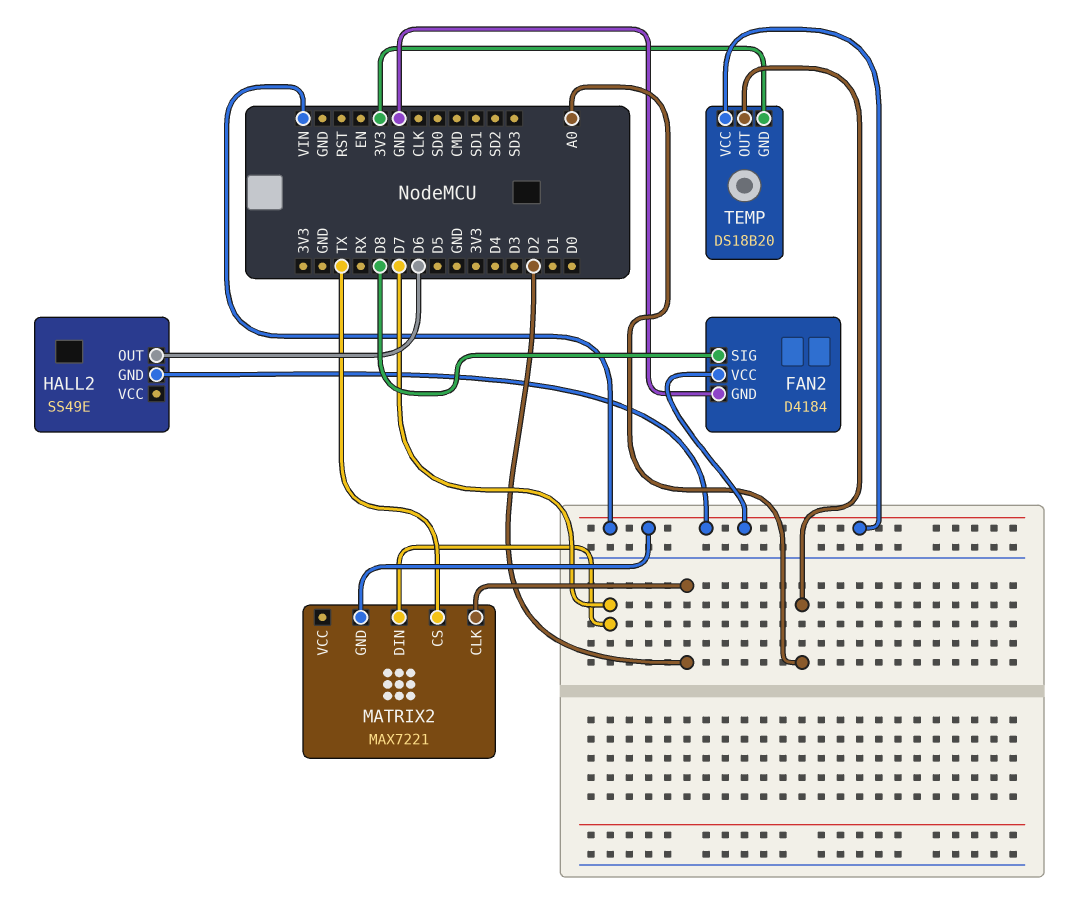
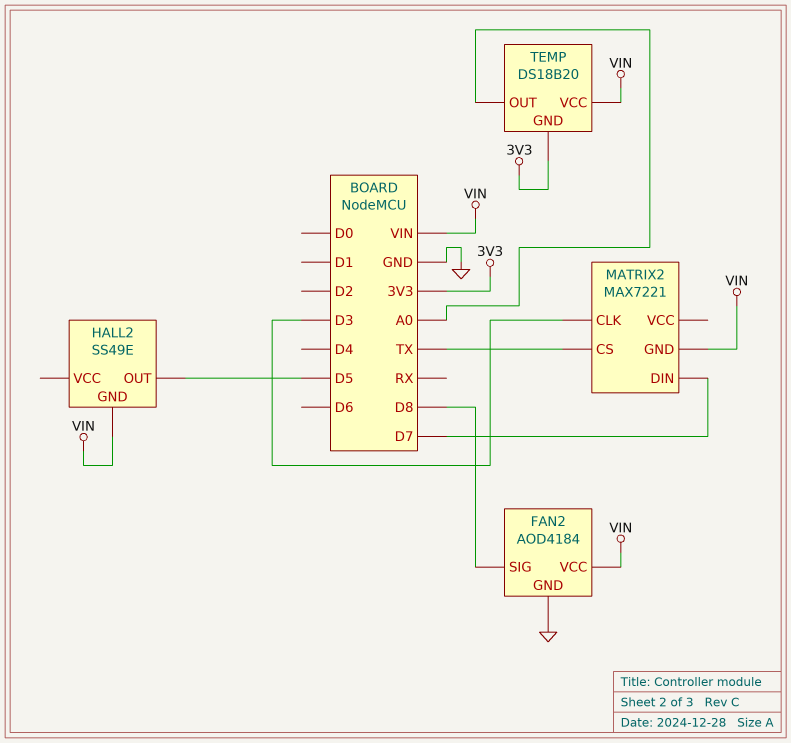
FAN2: D4184 -> AOD4184
HALL2 pin OUT: D6 -> D5
MATRIX2 pin CLK: D2 -> D3

